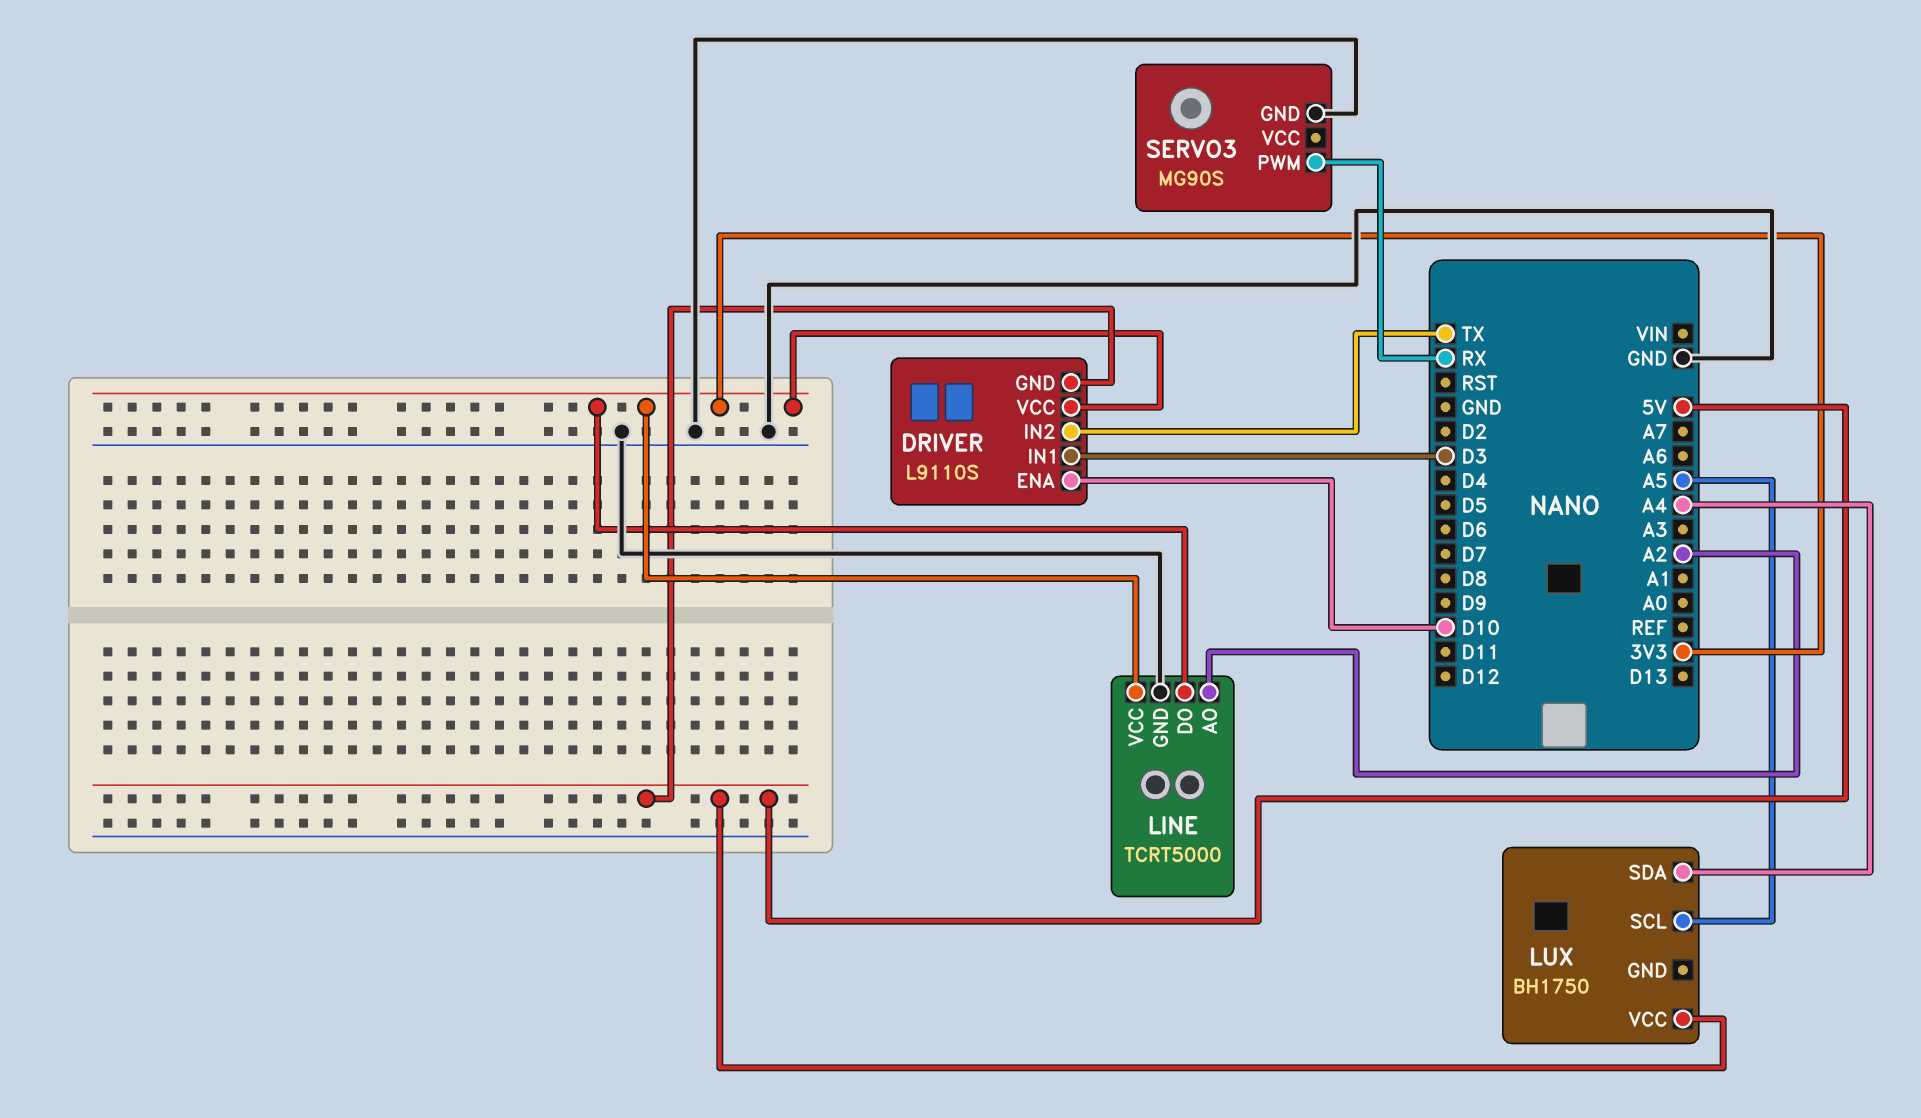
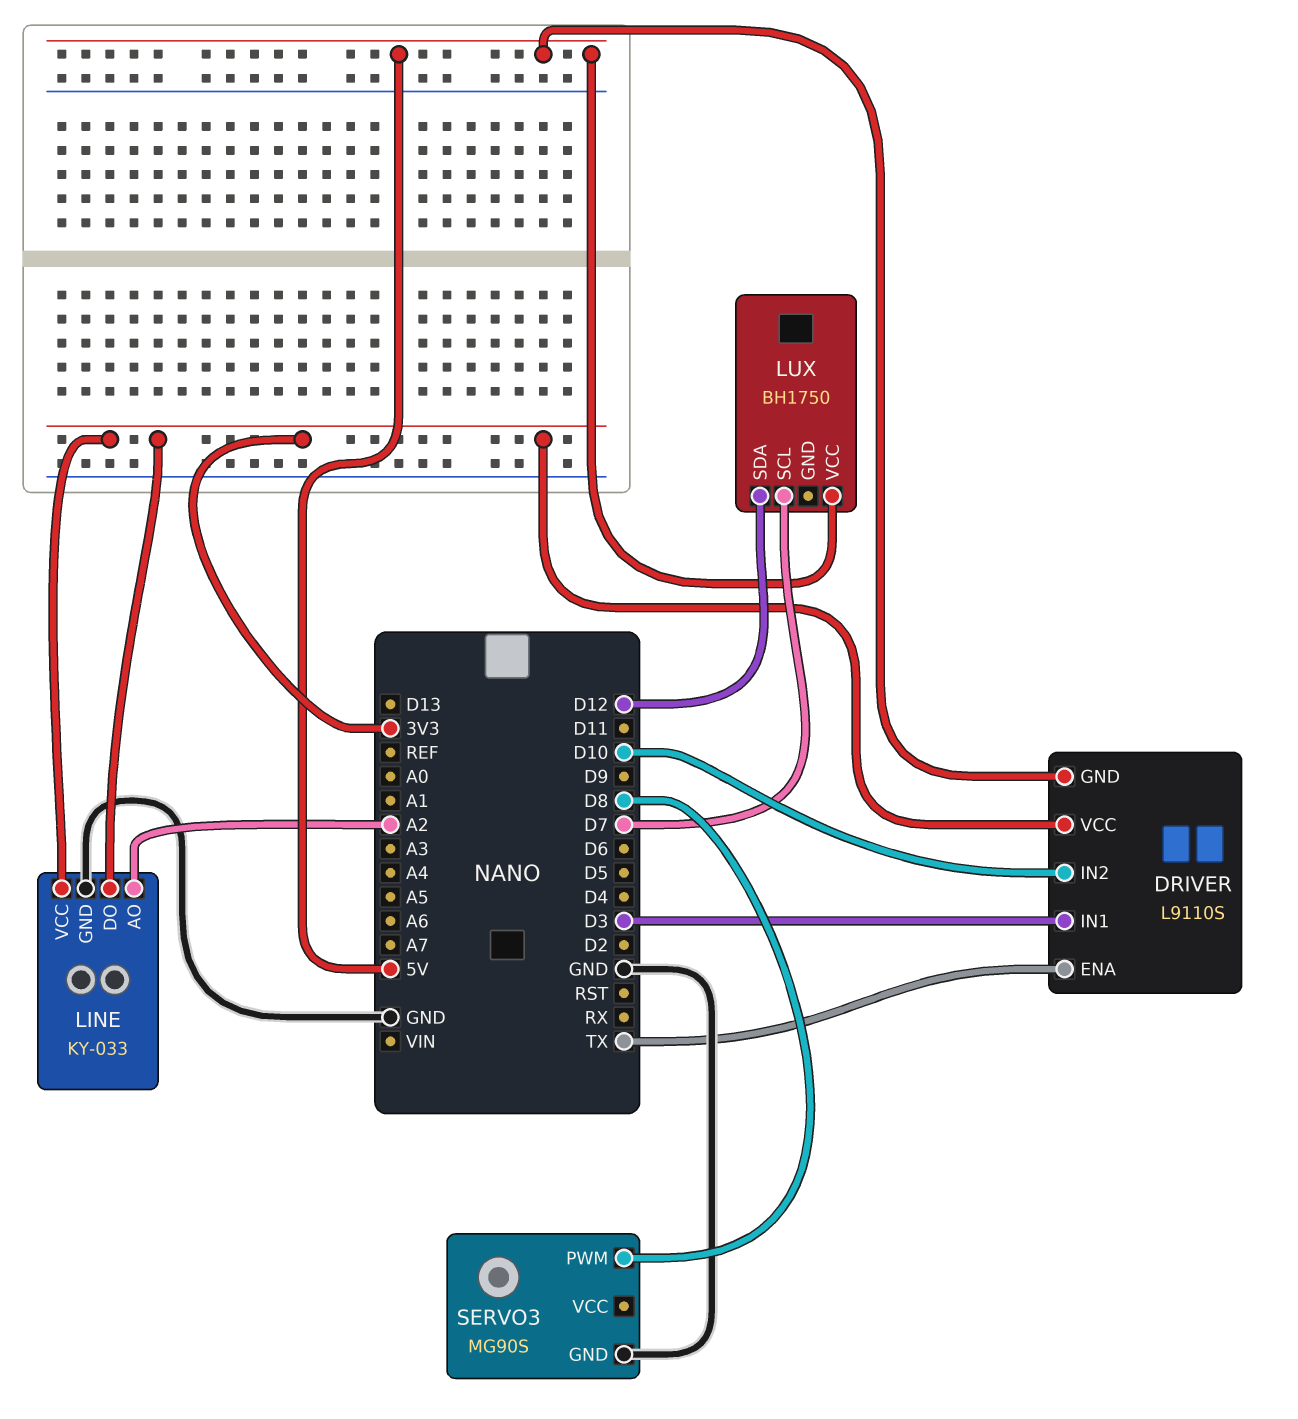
DRIVER pin ENA: D10 -> TX
DRIVER pin IN2: TX -> D10
LINE: TCRT5000 -> KY-033
LUX pin SCL: A5 -> D7
LUX pin SDA: A4 -> D12
SERVO3 pin PWM: RX -> D8

